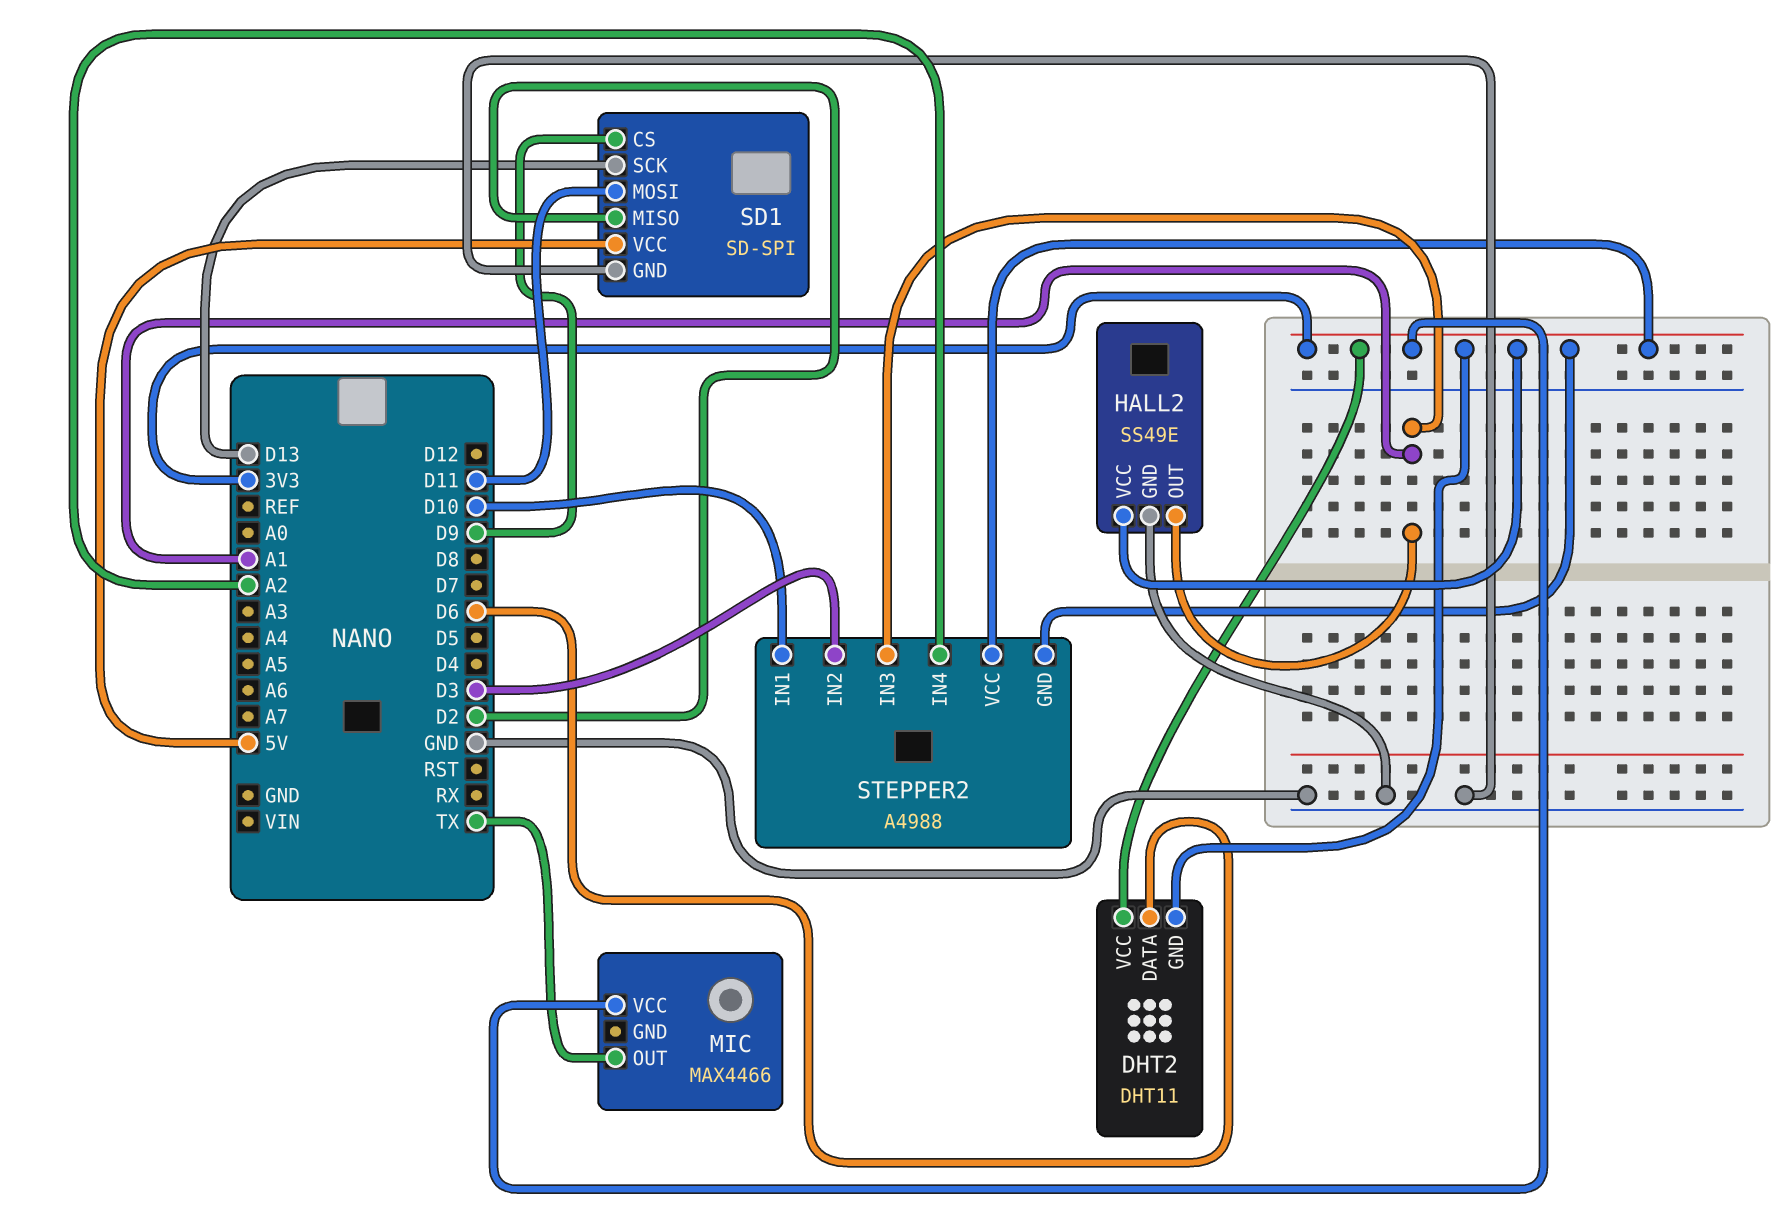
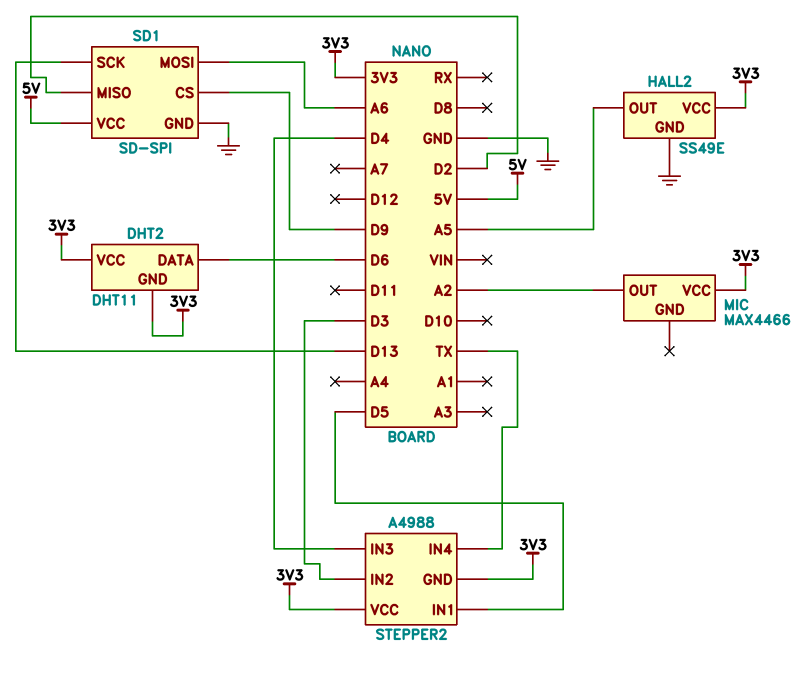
HALL2 pin OUT: A1 -> A5
MIC pin OUT: TX -> A2
SD1 pin MOSI: D11 -> A6
STEPPER2 pin IN1: D10 -> D5
STEPPER2 pin IN3: A1 -> D4
STEPPER2 pin IN4: A2 -> TX

